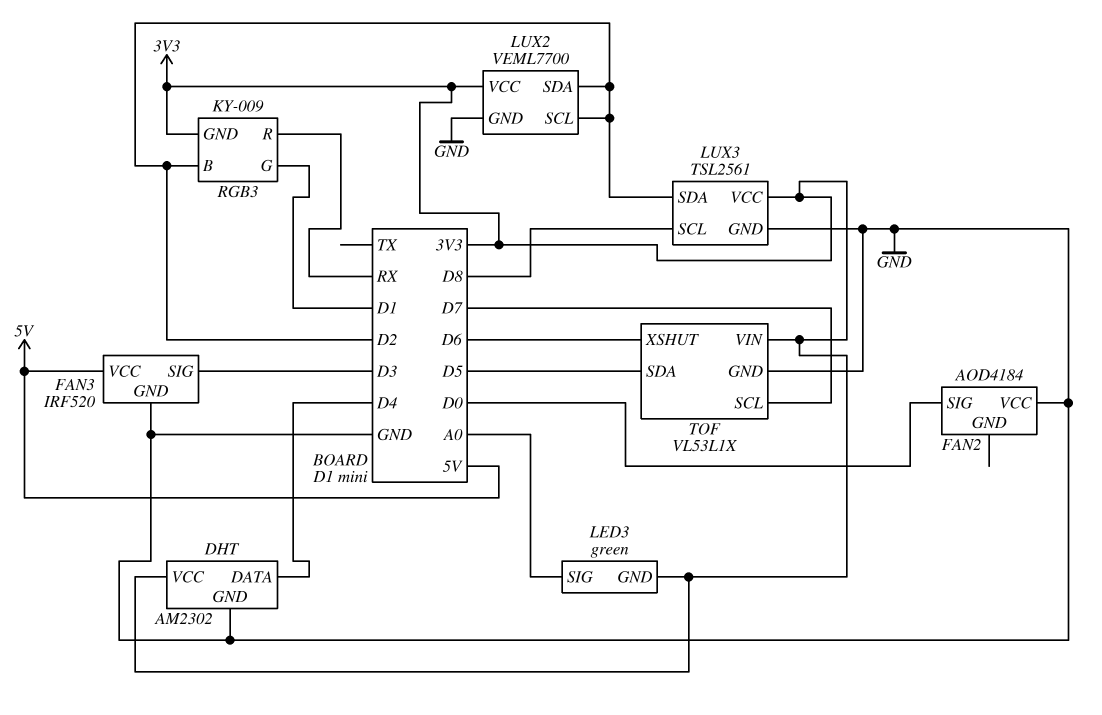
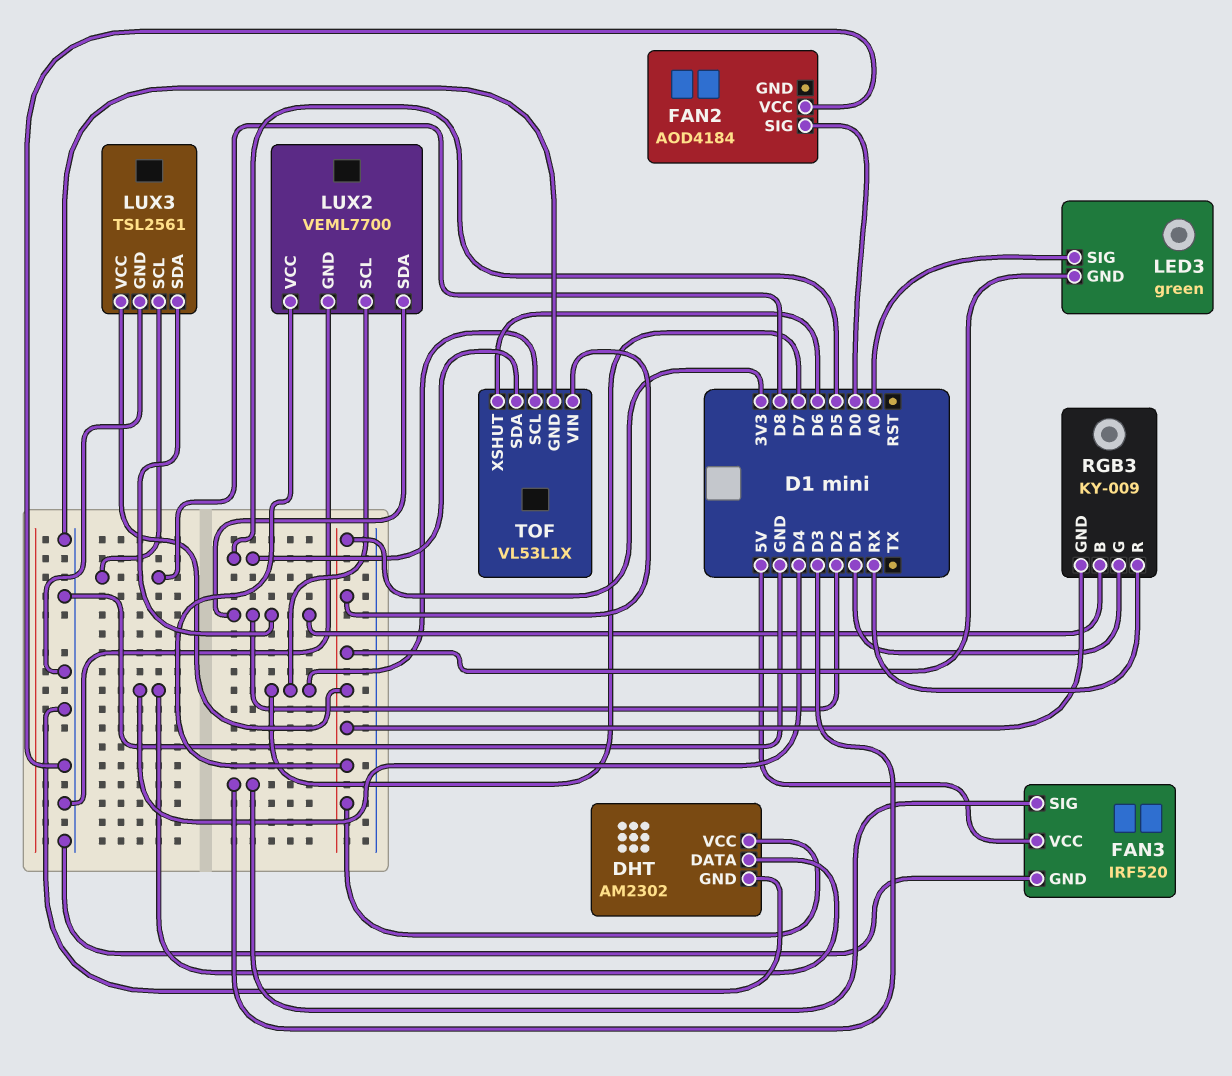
LUX2 pin SCL: D2 -> D7

